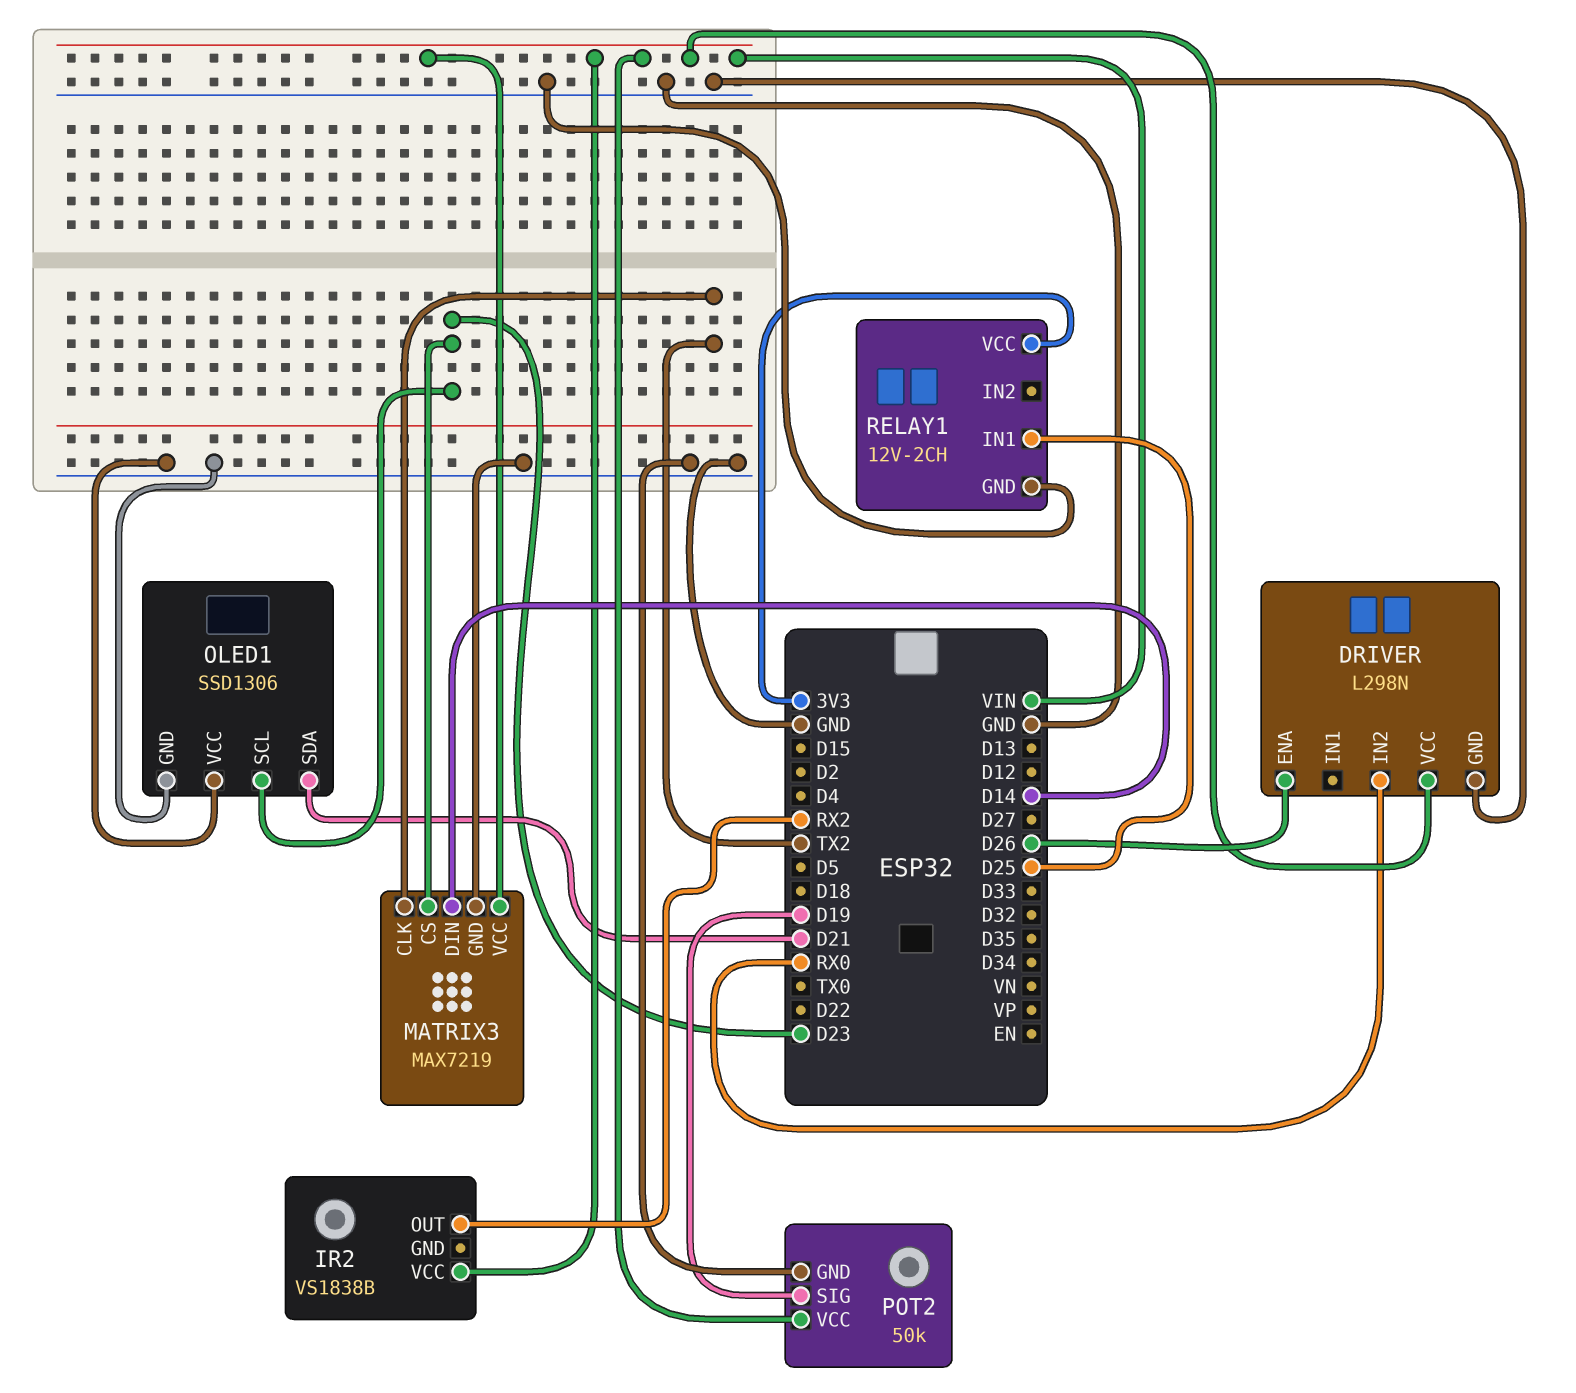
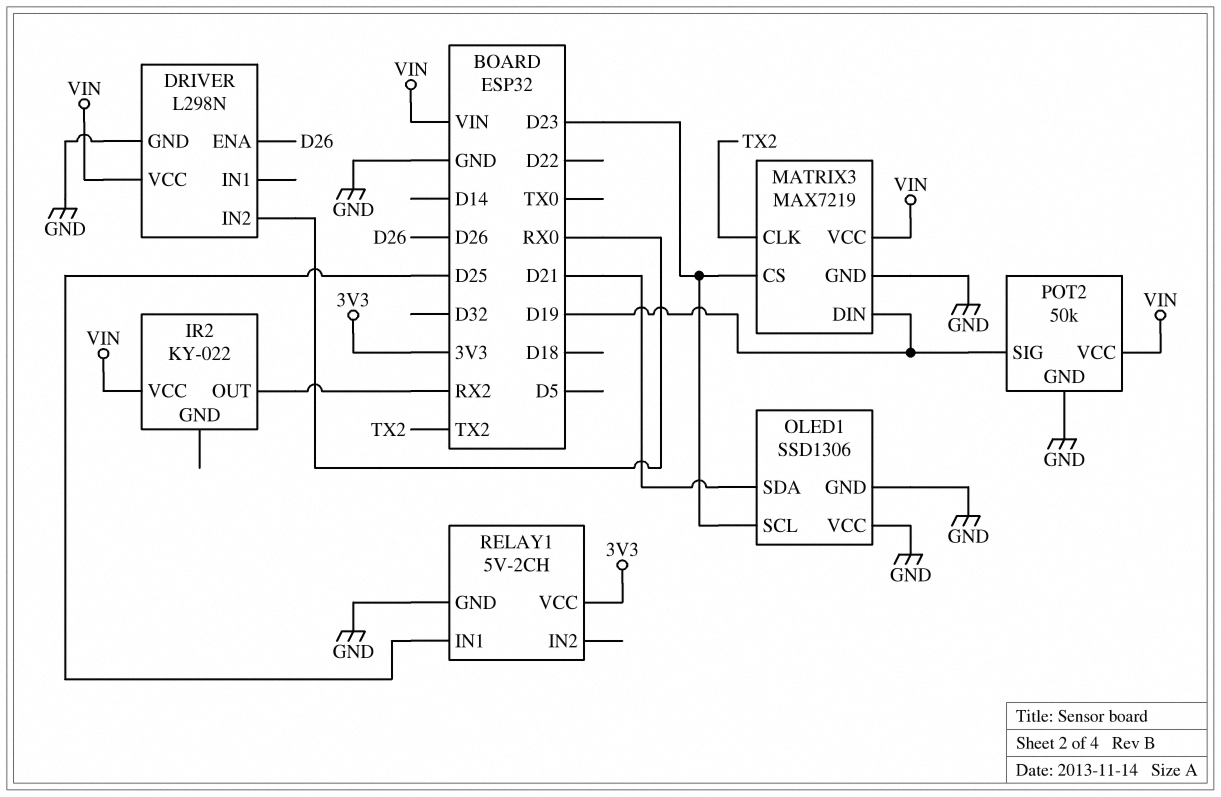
IR2: VS1838B -> KY-022
MATRIX3 pin DIN: D14 -> D19
RELAY1: 12V-2CH -> 5V-2CH

